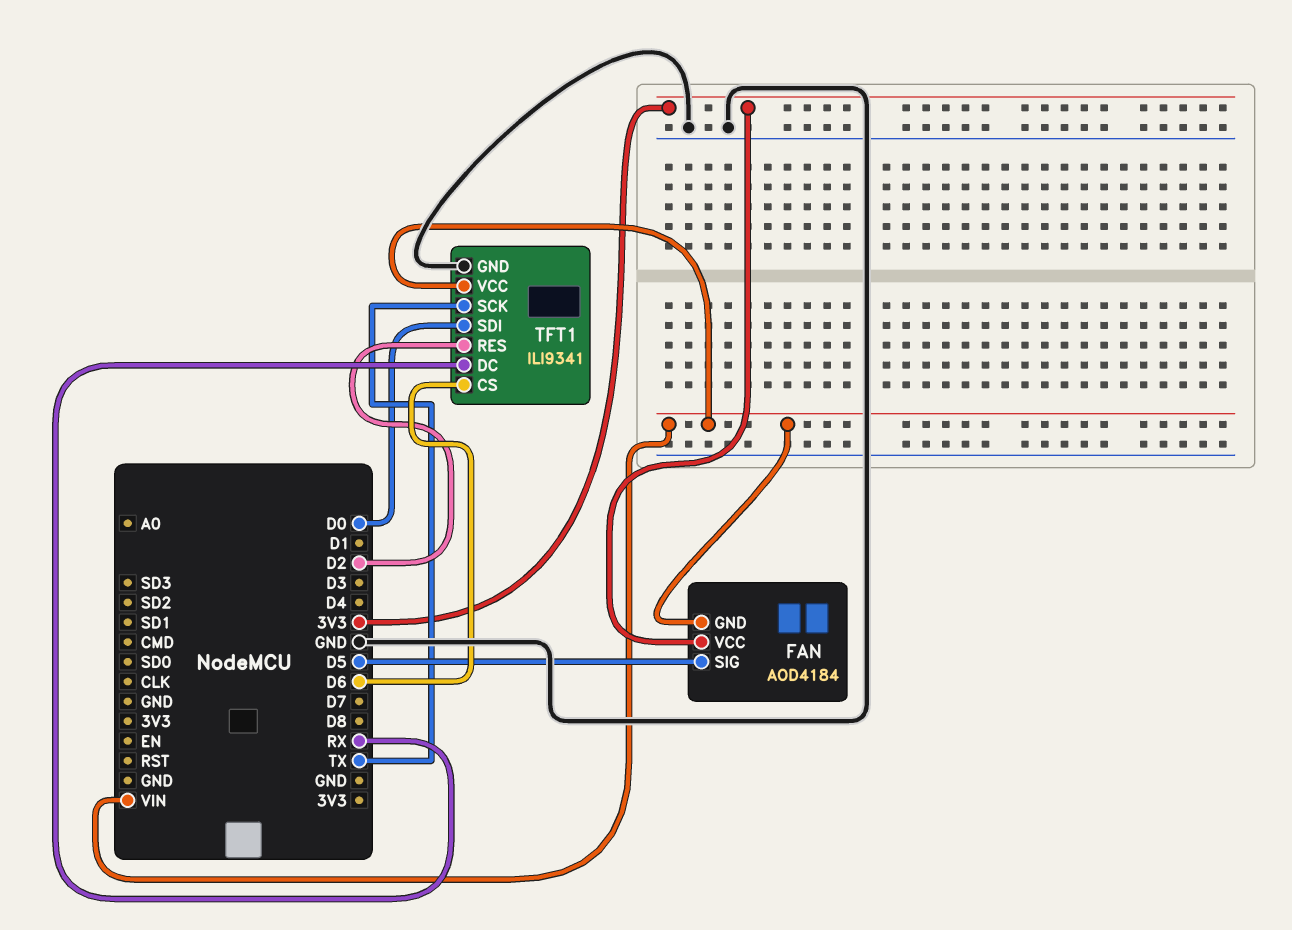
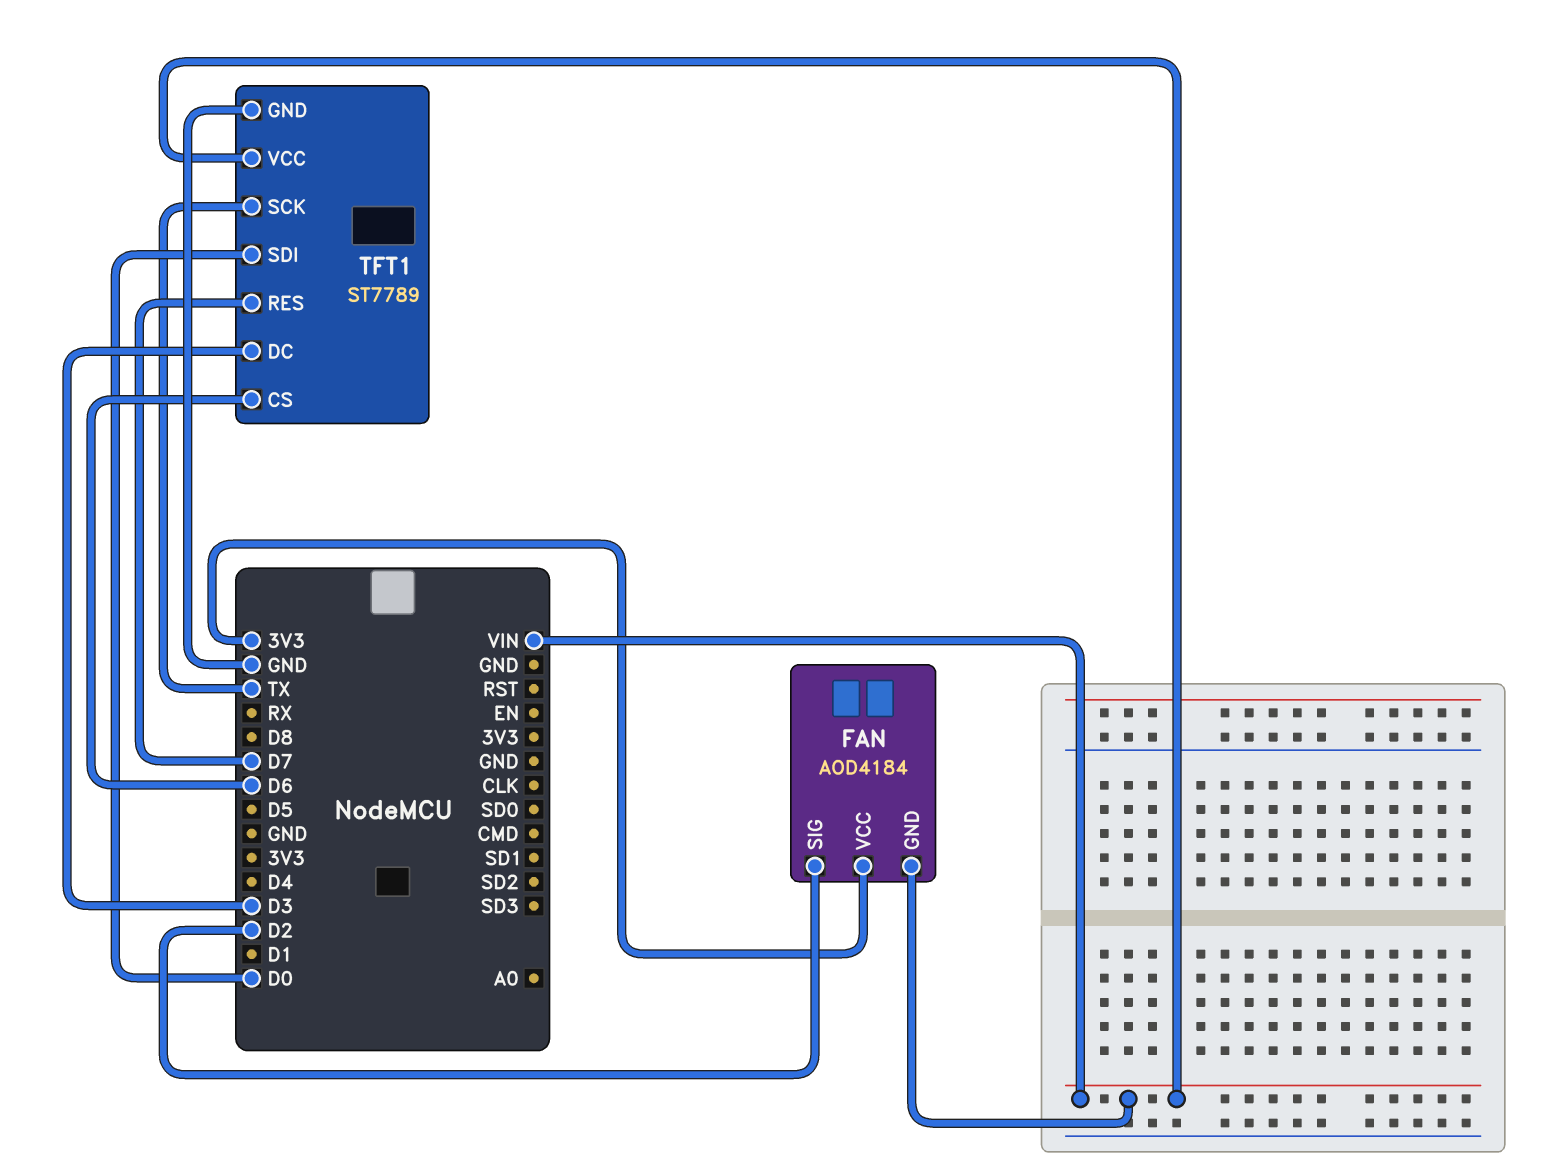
FAN pin SIG: D5 -> D2
TFT1: ILI9341 -> ST7789
TFT1 pin DC: RX -> D3
TFT1 pin RES: D2 -> D7

